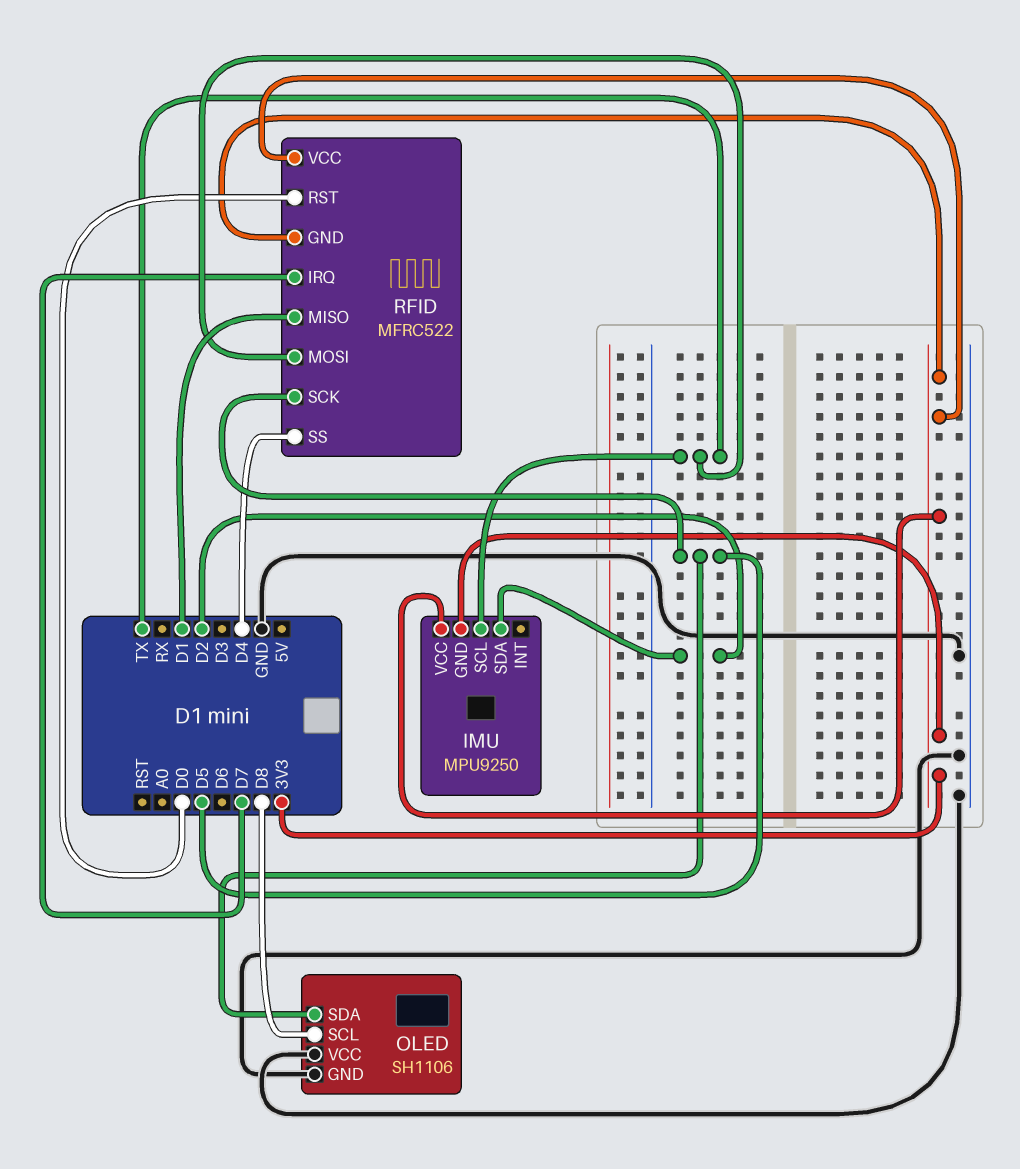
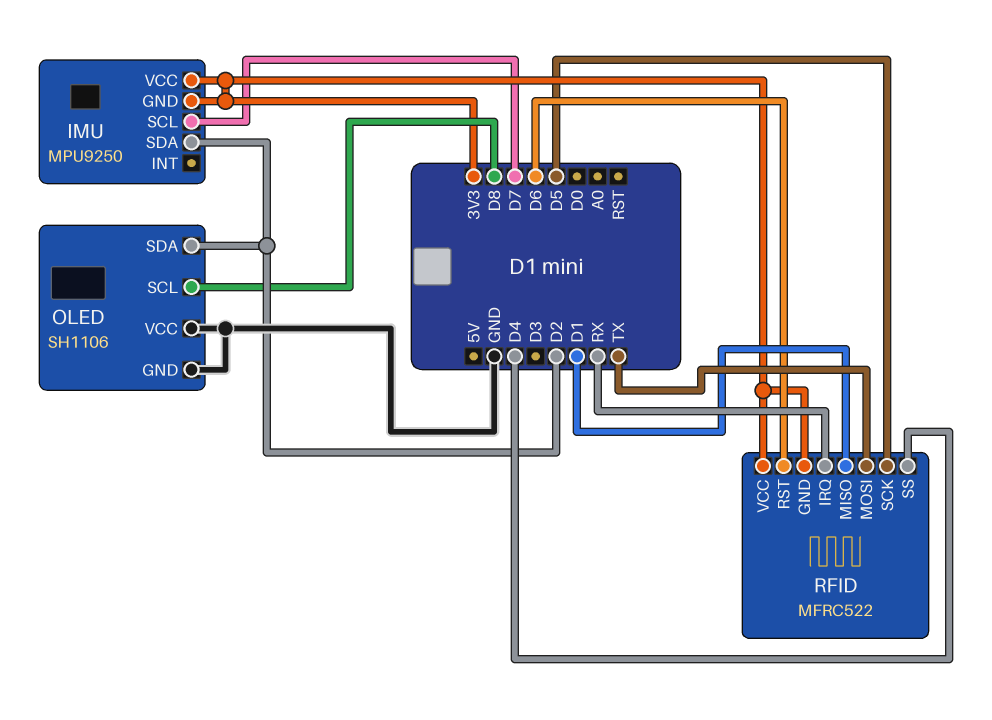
IMU pin SCL: TX -> D7
OLED pin SDA: D5 -> D2
RFID pin IRQ: D7 -> RX
RFID pin RST: D0 -> D6

